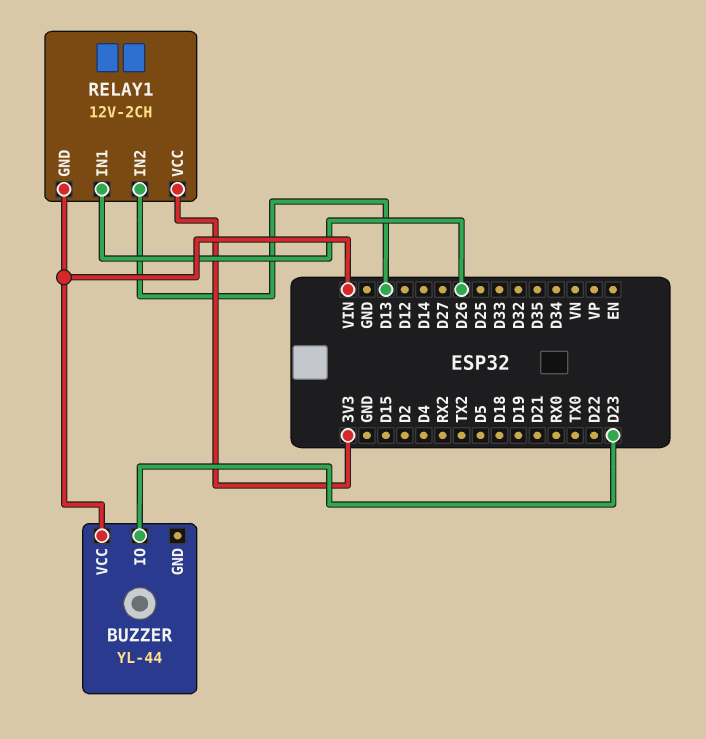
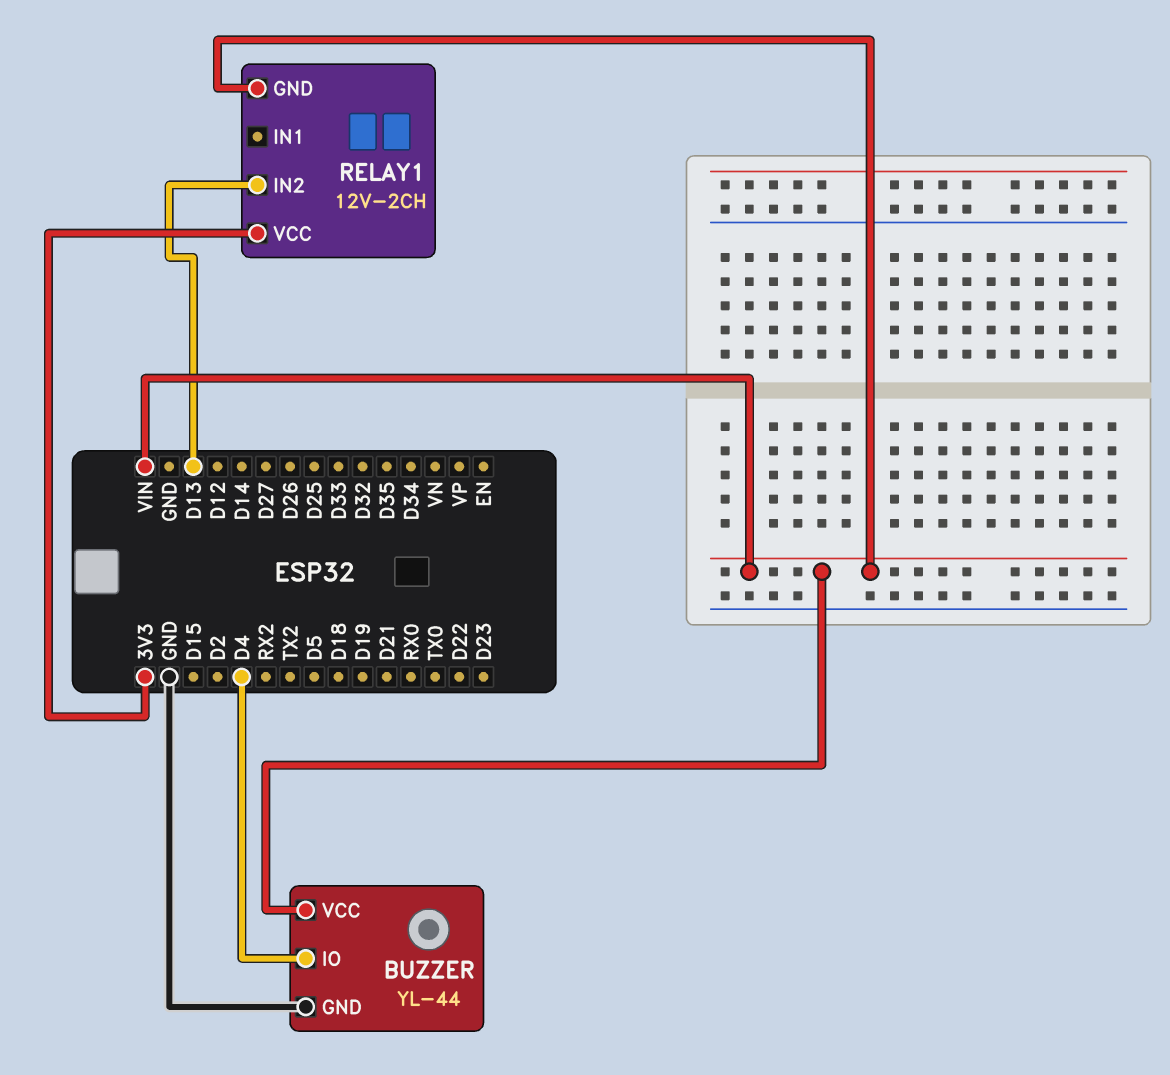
BUZZER pin GND: none -> GND
BUZZER pin IO: D23 -> D4
RELAY1 pin IN1: D26 -> none

